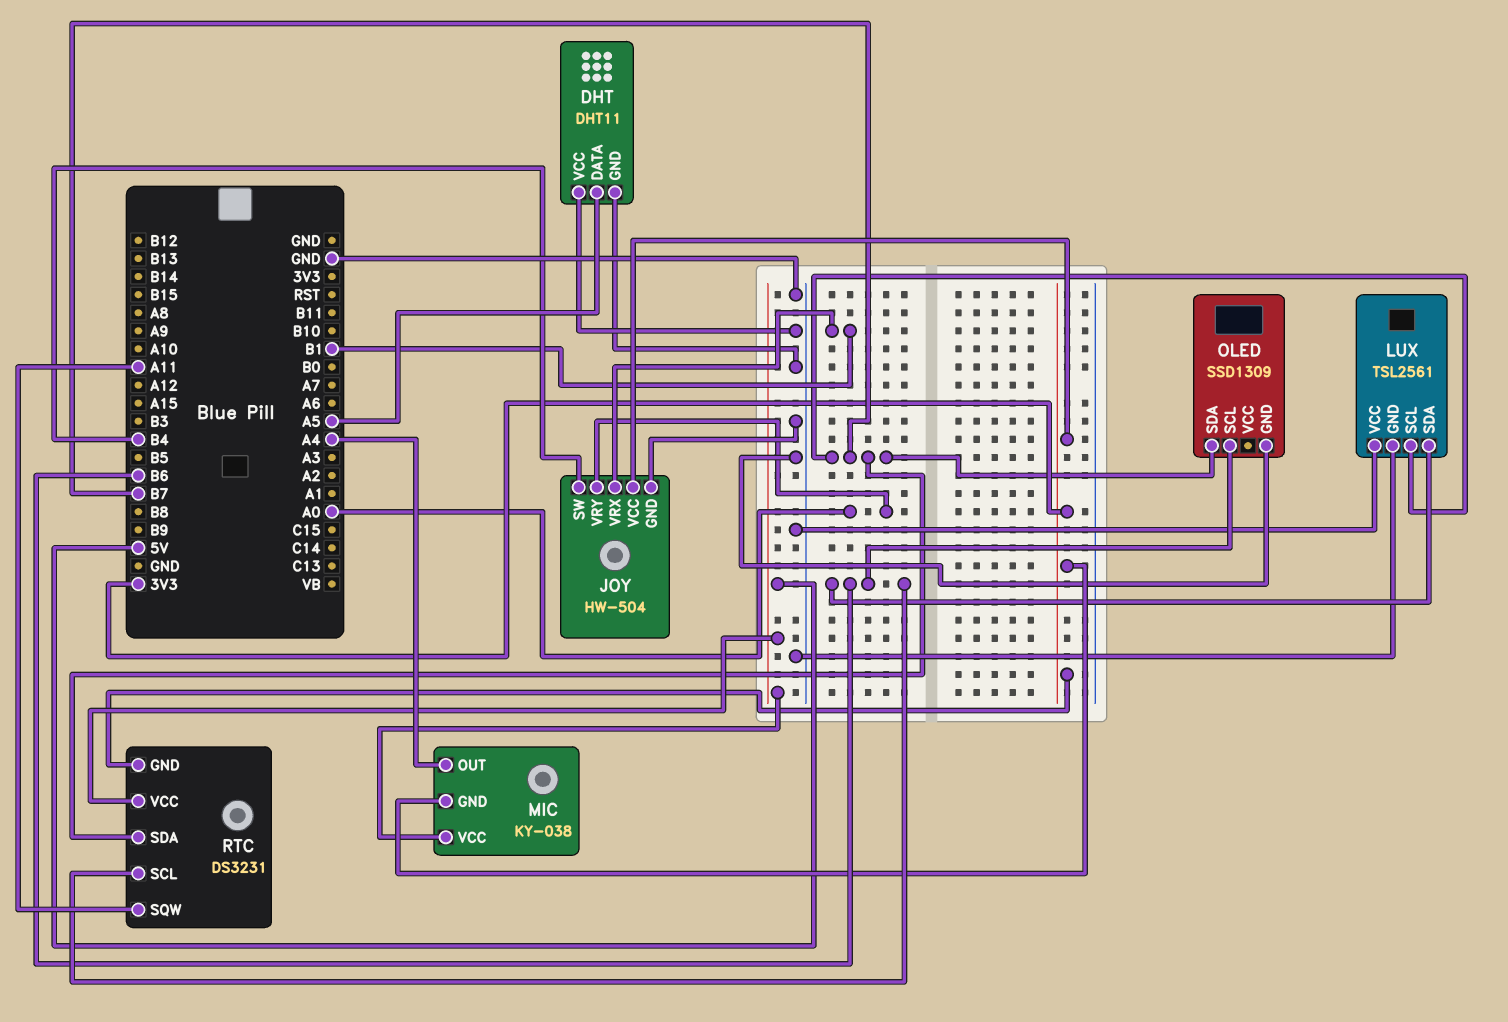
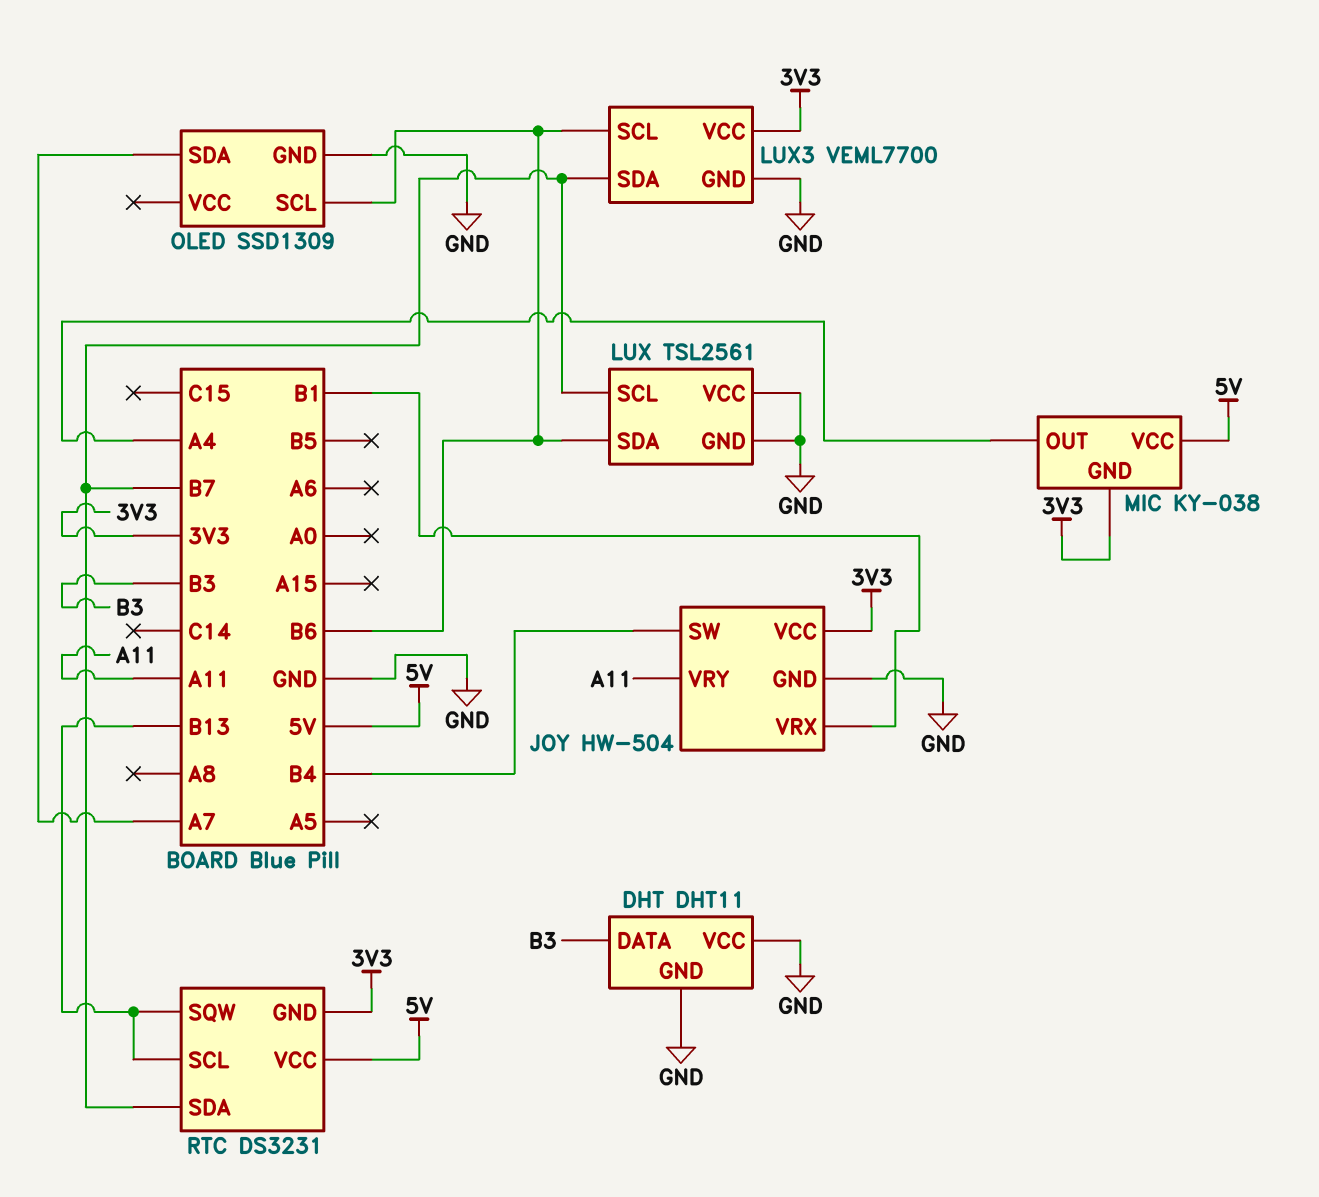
DHT pin DATA: A5 -> B3
JOY pin VRY: A0 -> A11
LUX3: none -> VEML7700
LUX3 pin GND: none -> GND
LUX3 pin SCL: none -> B6
LUX3 pin SDA: none -> B7
LUX3 pin VCC: none -> 3V3
OLED pin SDA: B7 -> A7
RTC pin SCL: B6 -> B13
RTC pin SQW: A11 -> B13

